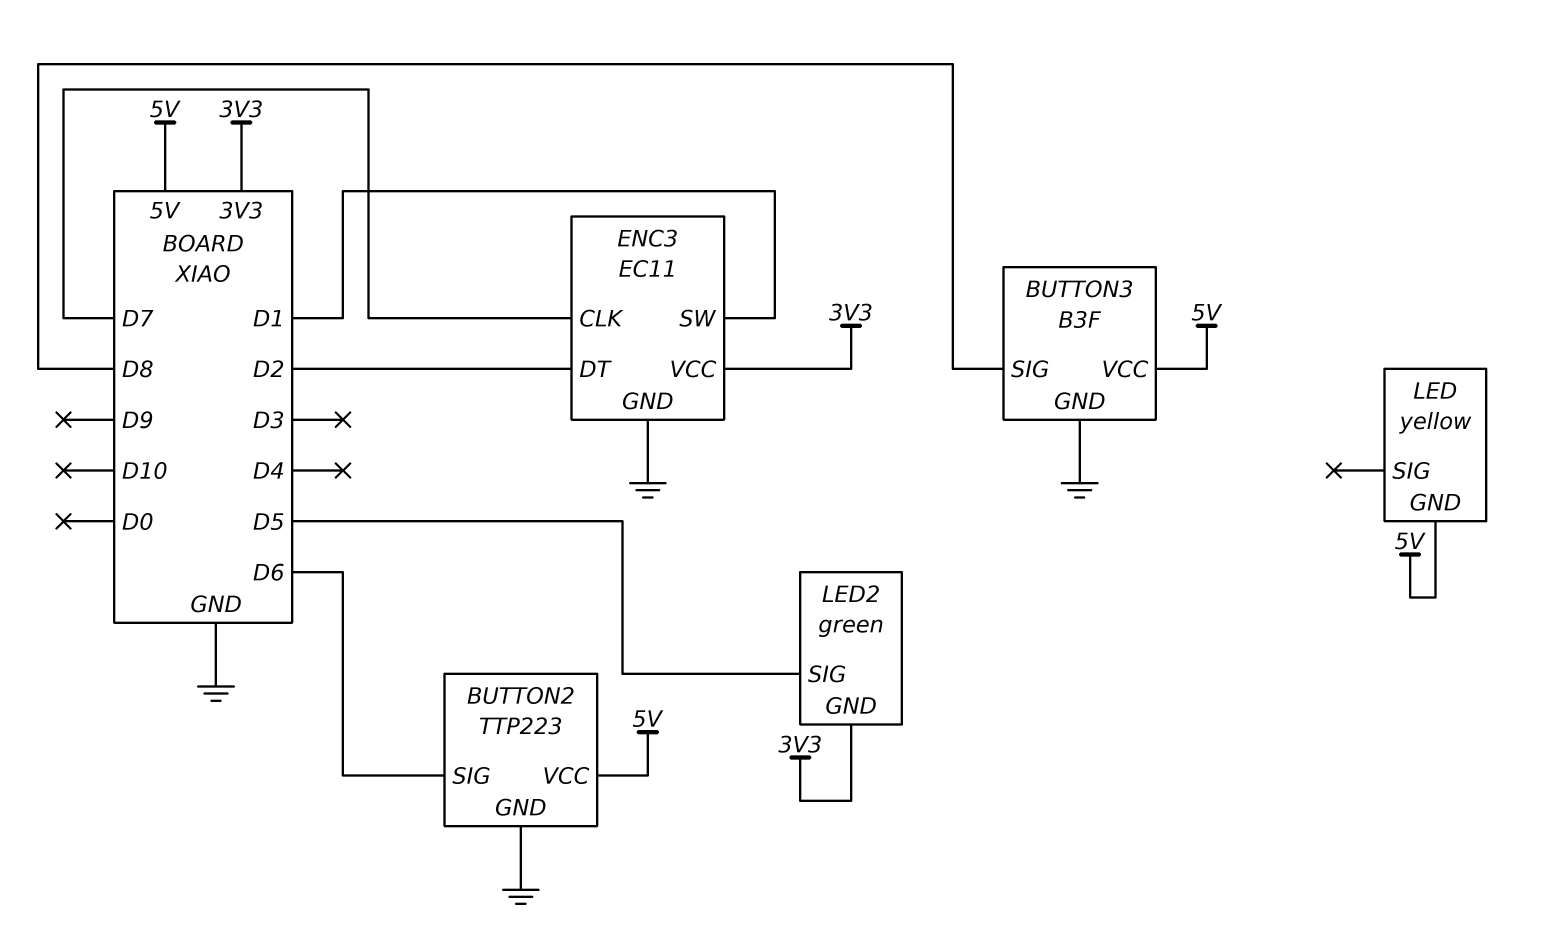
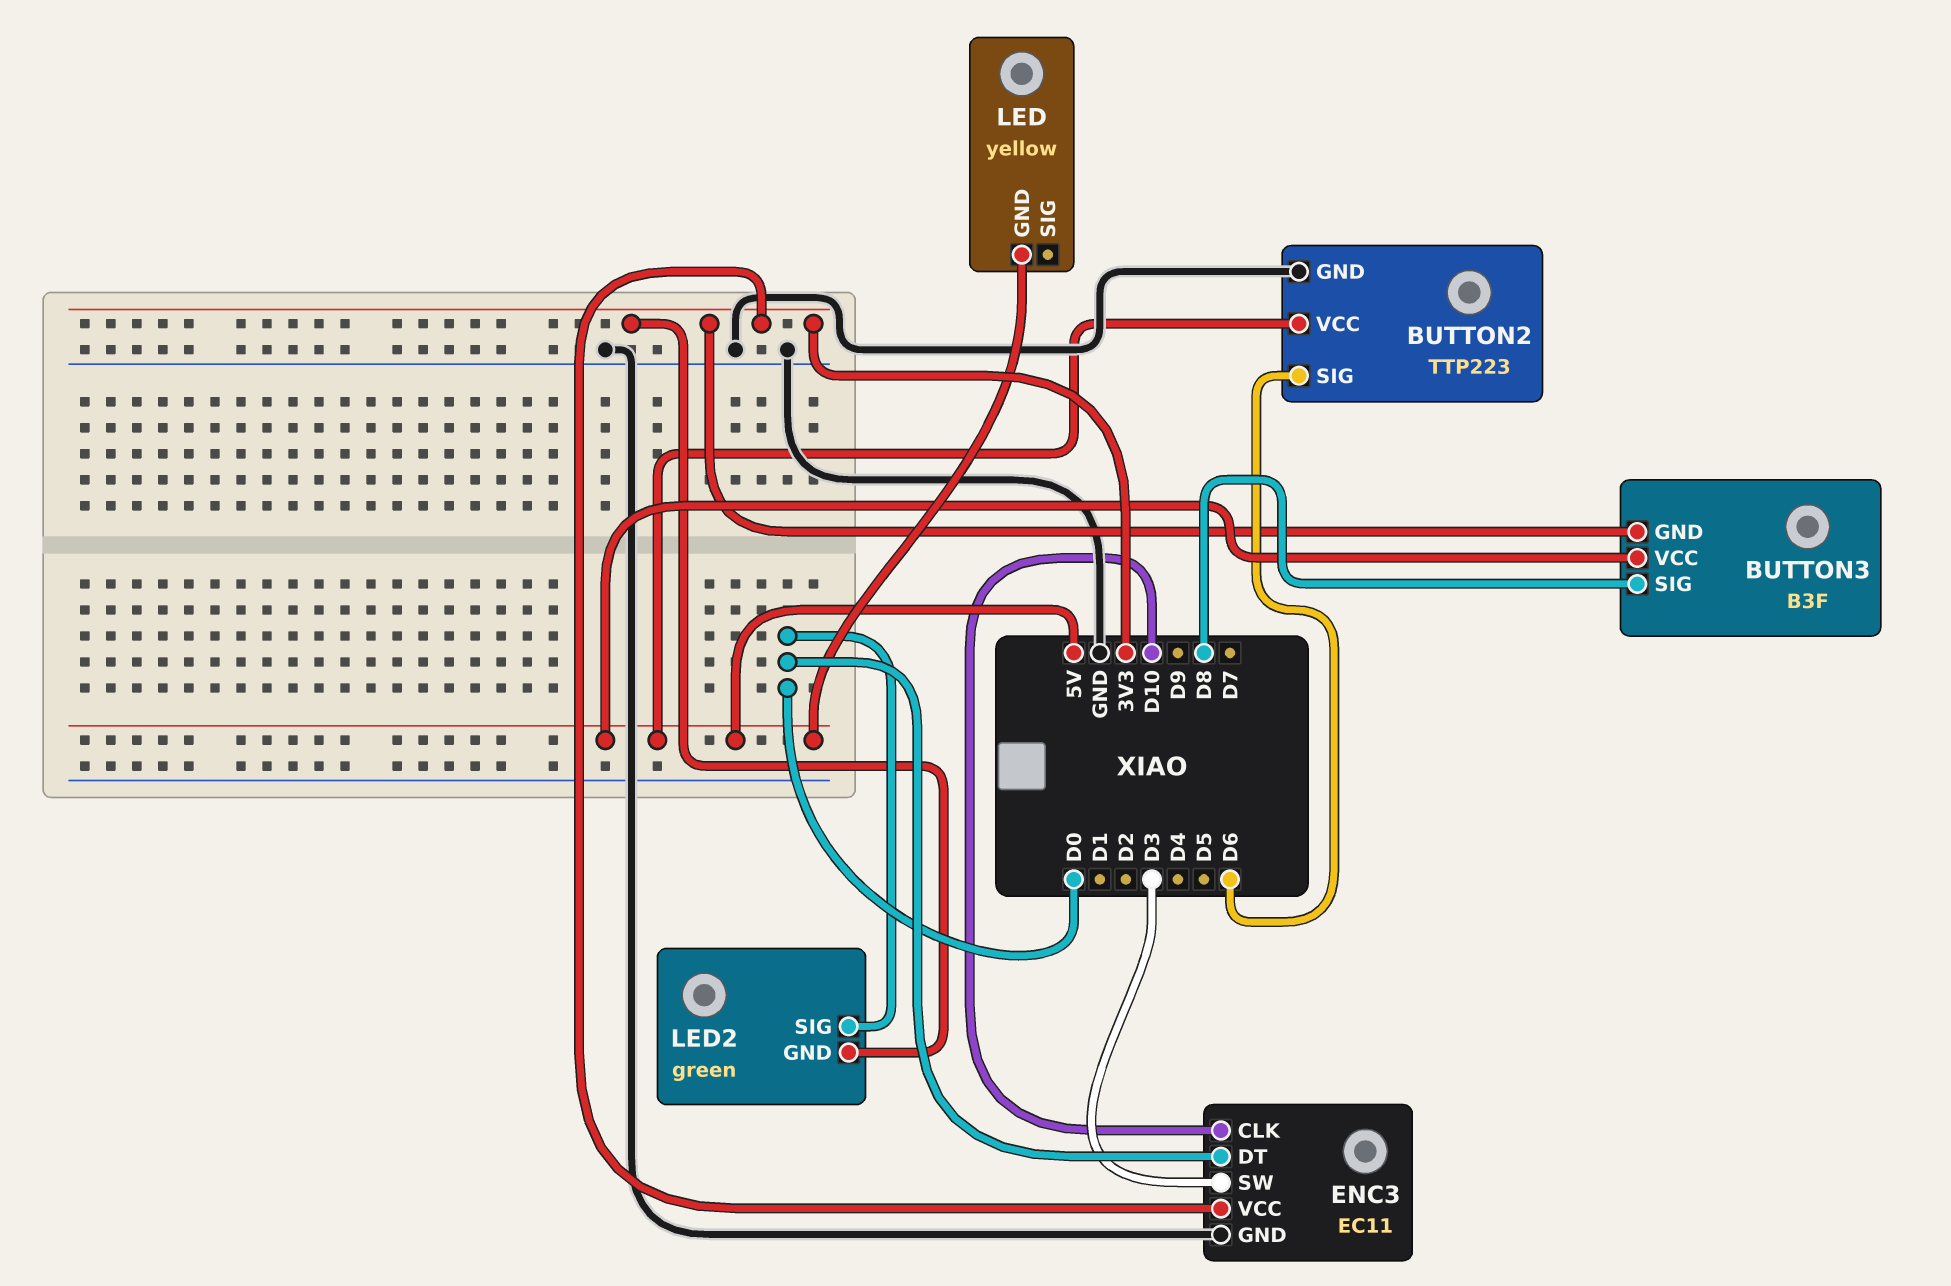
BUTTON3 pin GND: GND -> 3V3
ENC3 pin CLK: D7 -> D10
ENC3 pin DT: D2 -> D0
ENC3 pin SW: D1 -> D3
LED2 pin SIG: D5 -> D0

